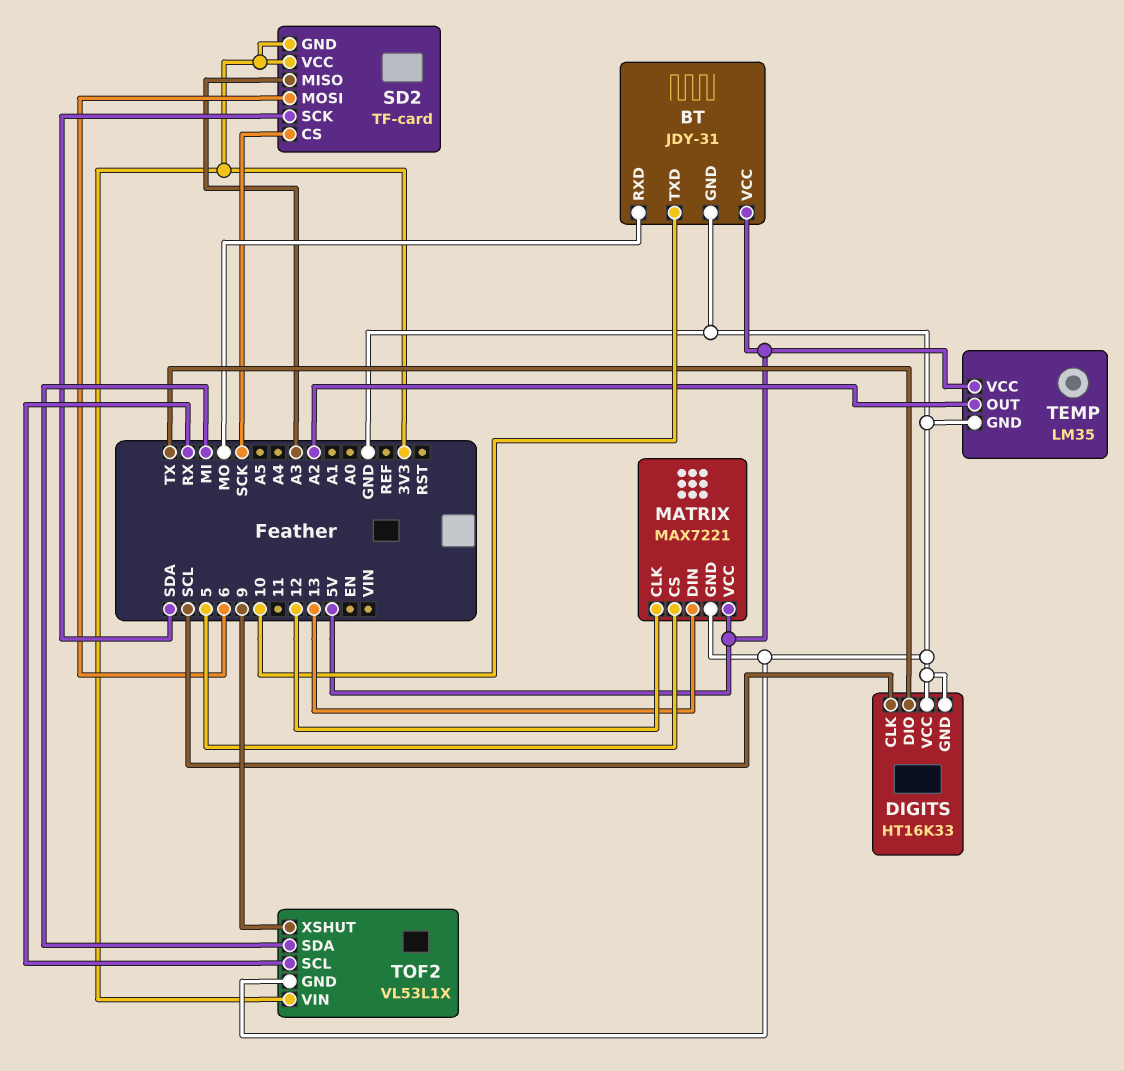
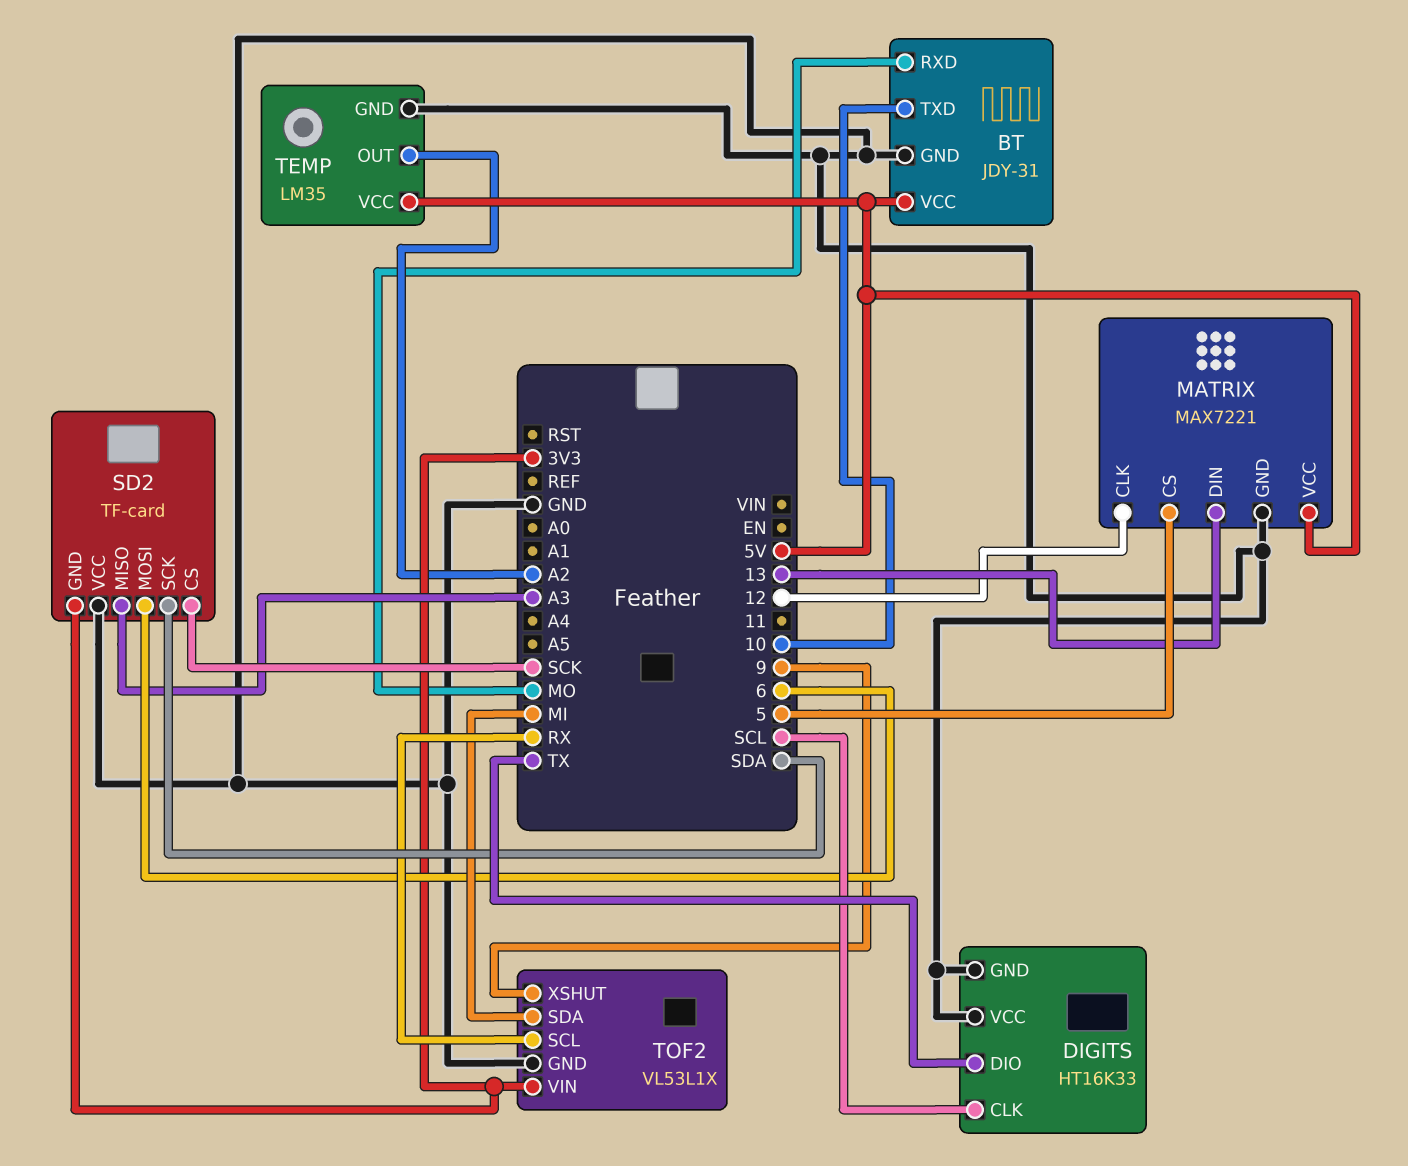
SD2 pin VCC: 3V3 -> GND

